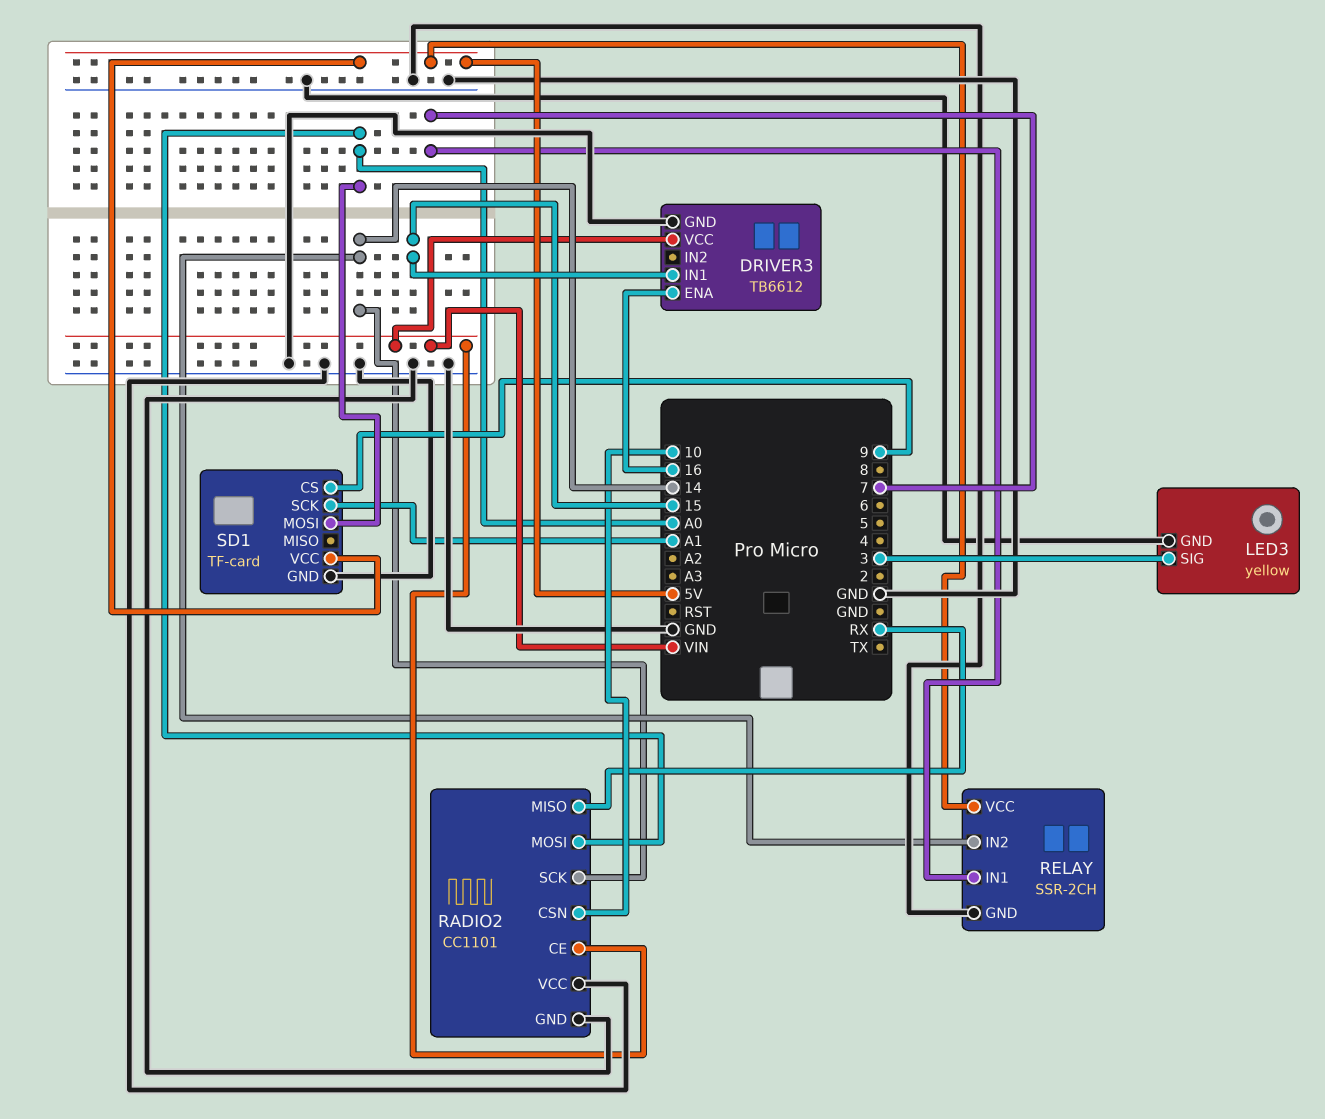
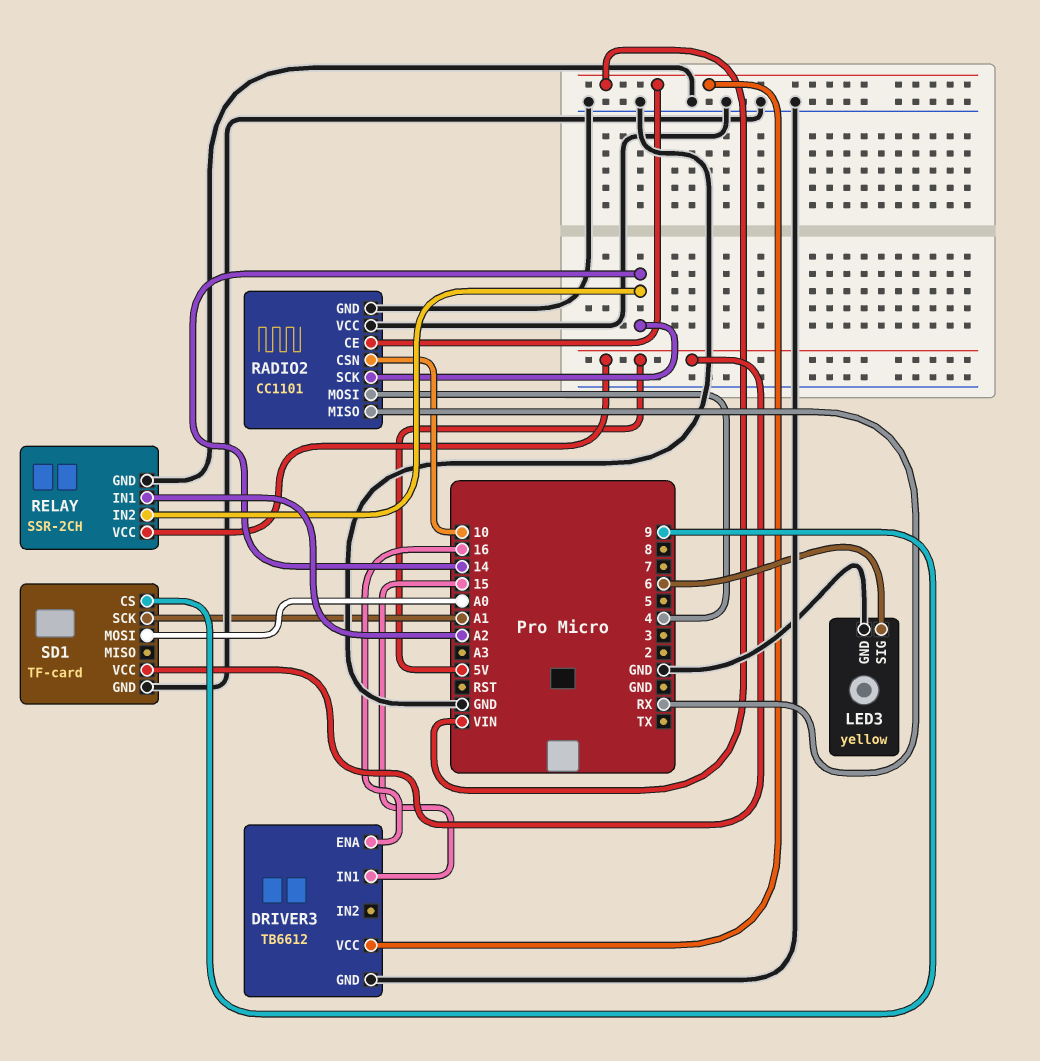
LED3 pin SIG: 3 -> 6
RADIO2 pin MOSI: A0 -> 4
RELAY pin IN1: 7 -> A2

